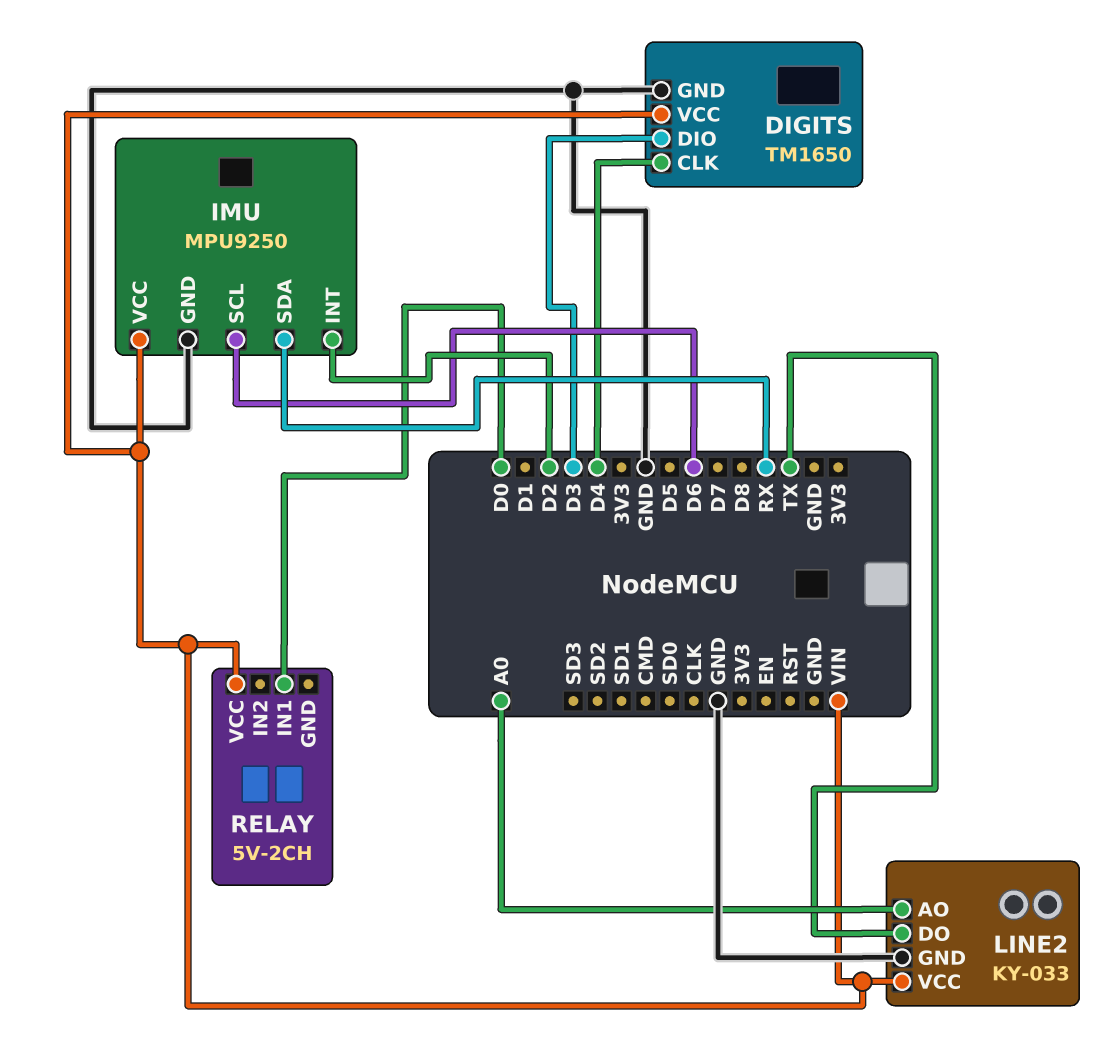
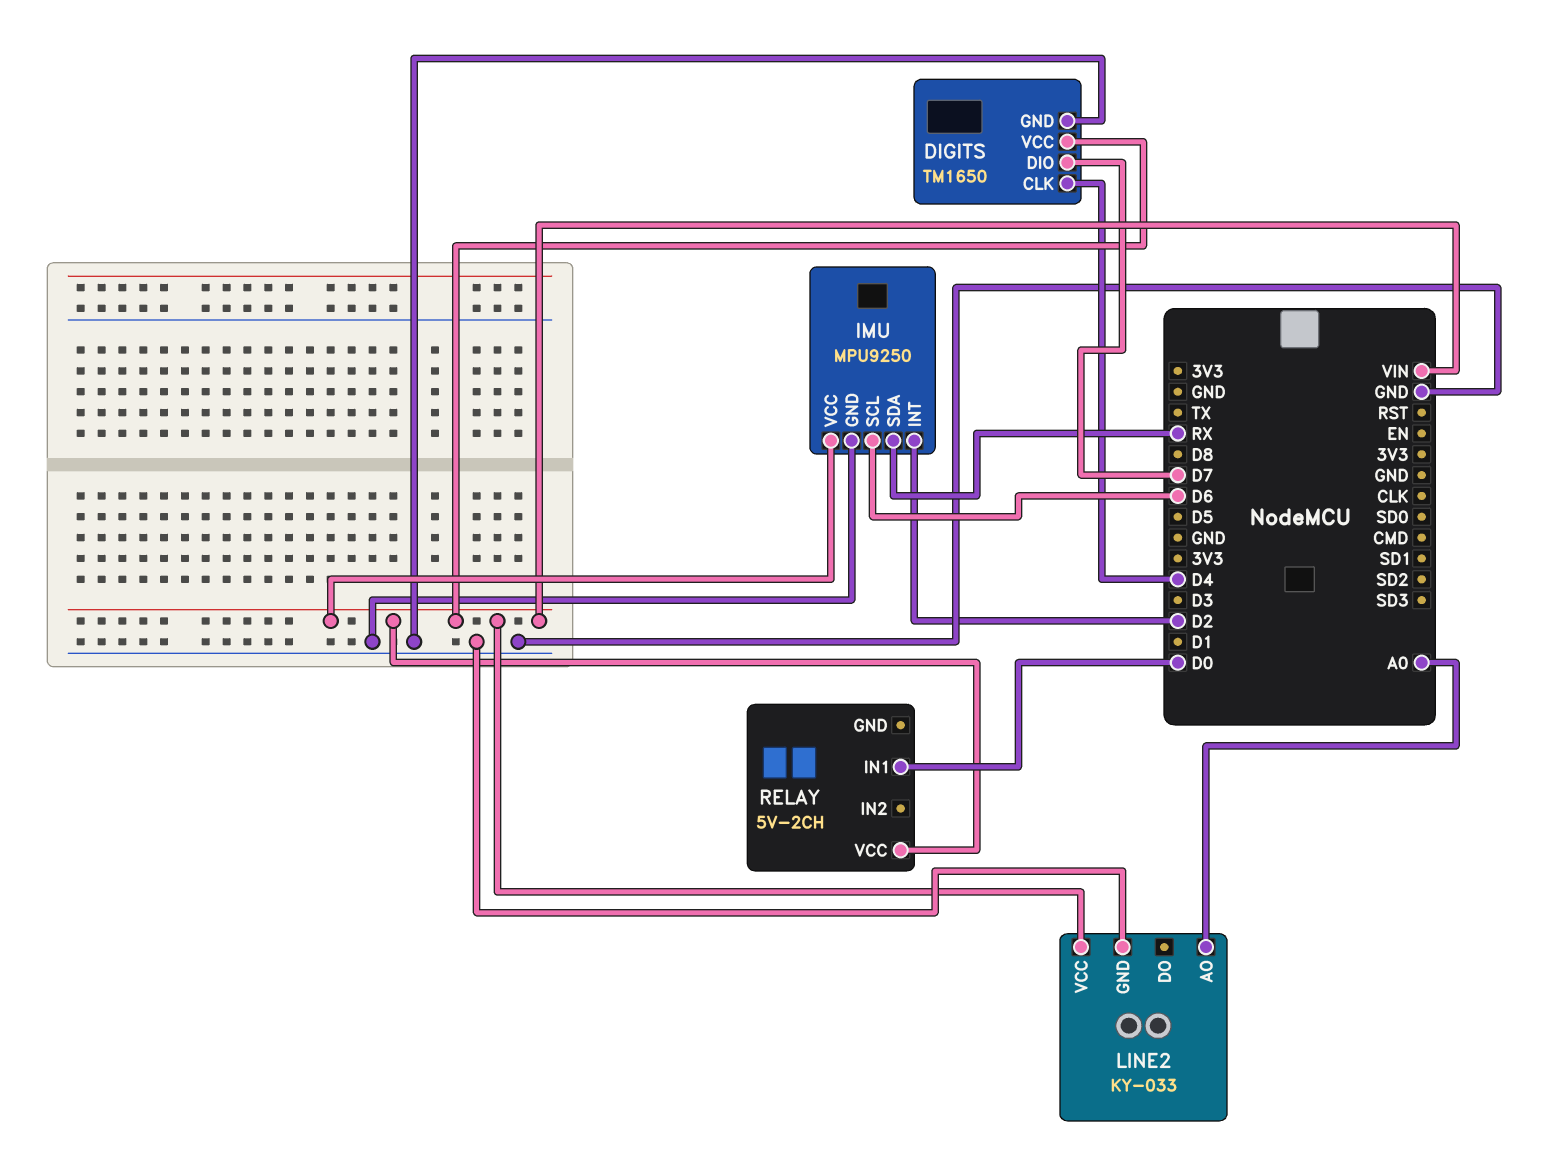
DIGITS pin DIO: D3 -> D7
LINE2 pin DO: TX -> none

